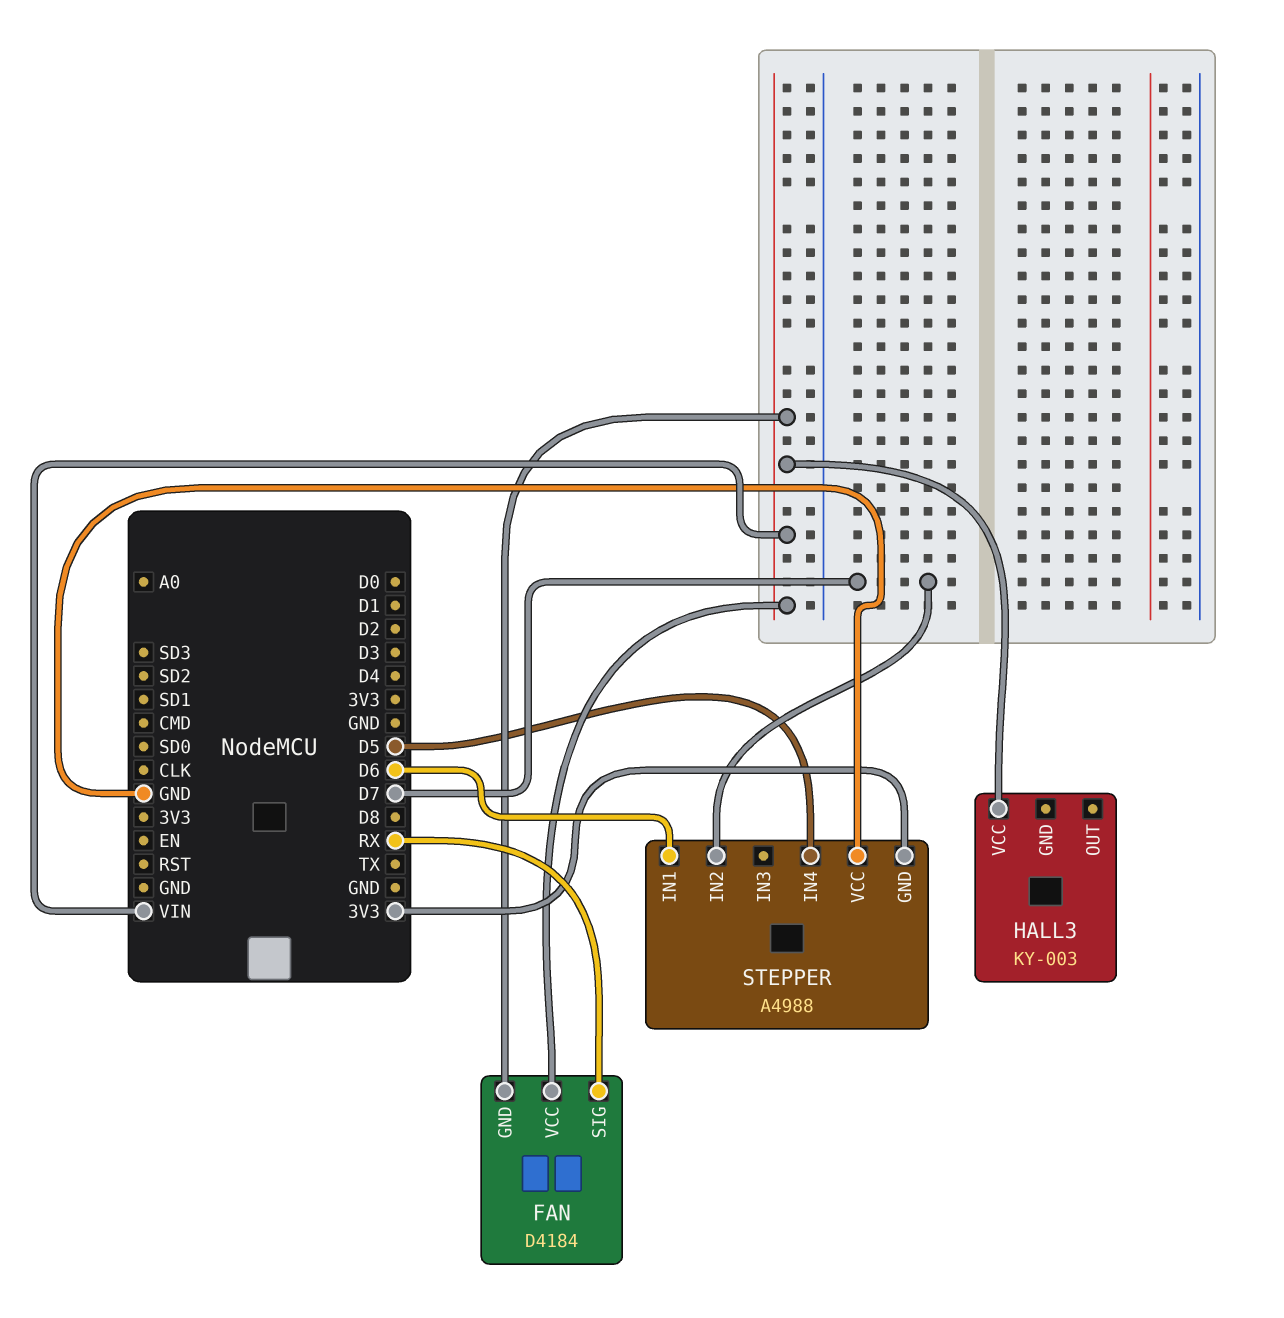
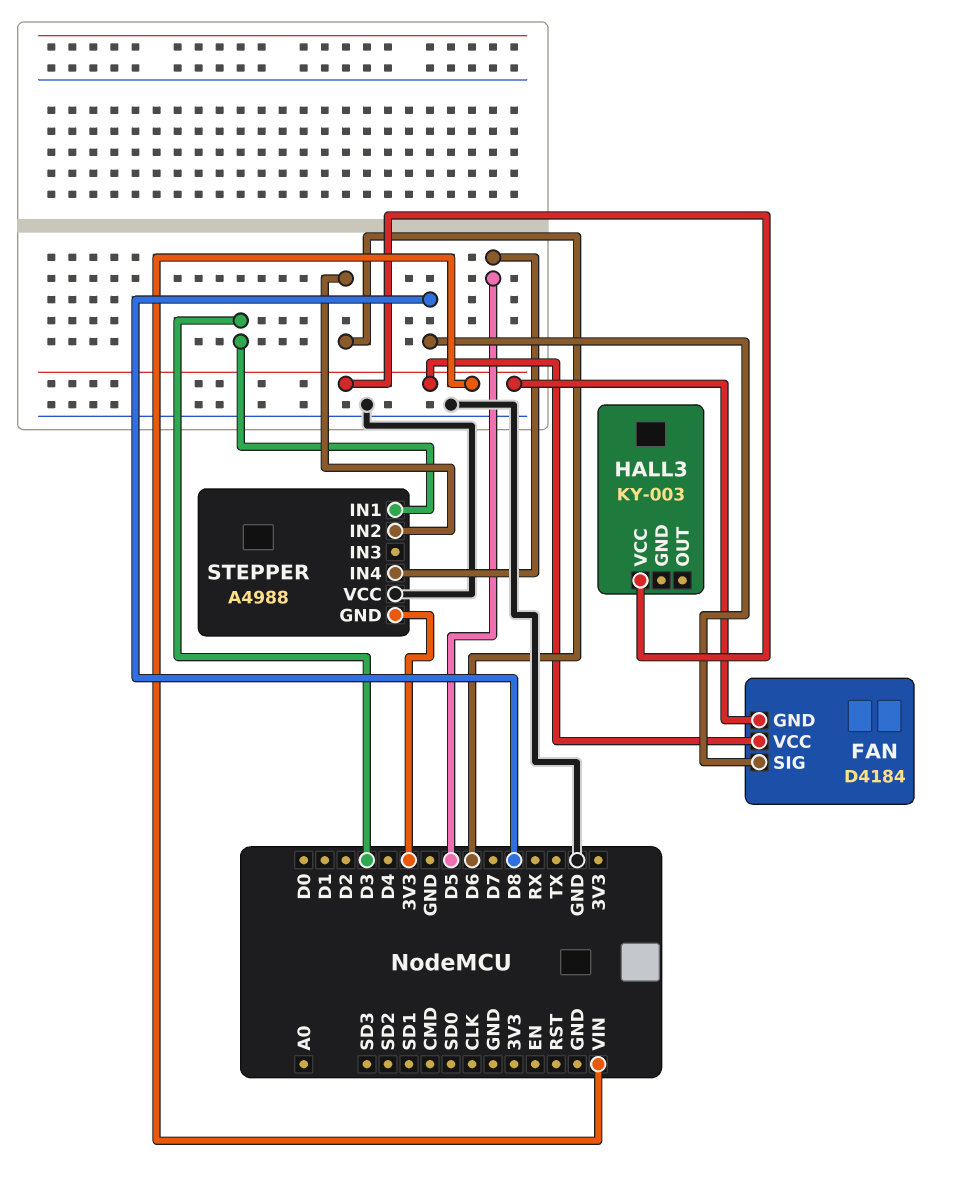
FAN pin SIG: RX -> D8
STEPPER pin IN1: D6 -> D3
STEPPER pin IN2: D7 -> D6

